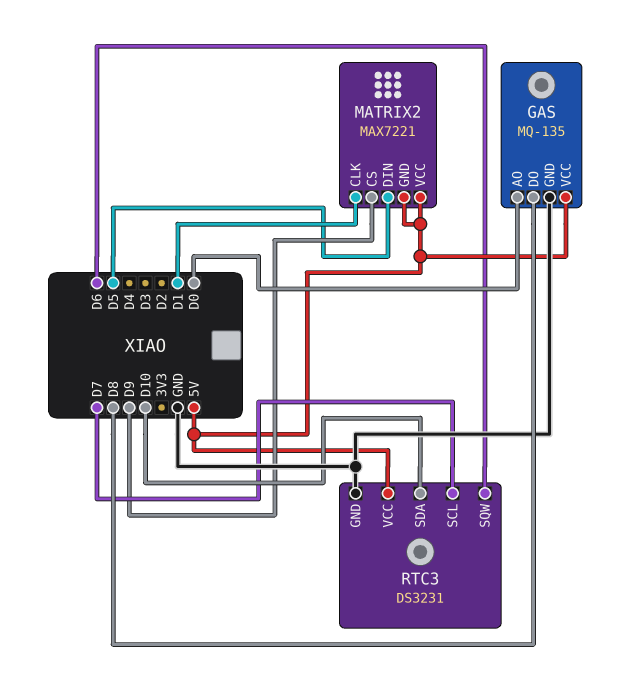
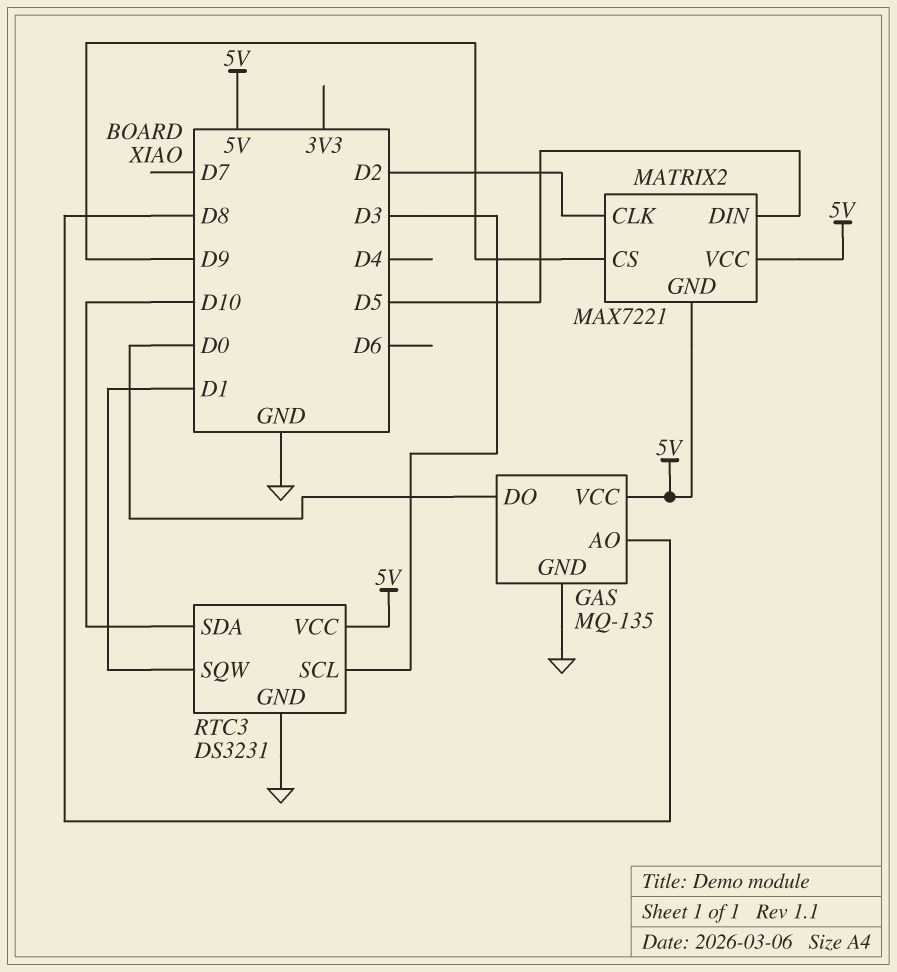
GAS pin AO: D0 -> D8
GAS pin DO: D8 -> D0
MATRIX2 pin CLK: D1 -> D2
RTC3 pin SCL: D7 -> D3
RTC3 pin SQW: D6 -> D1

